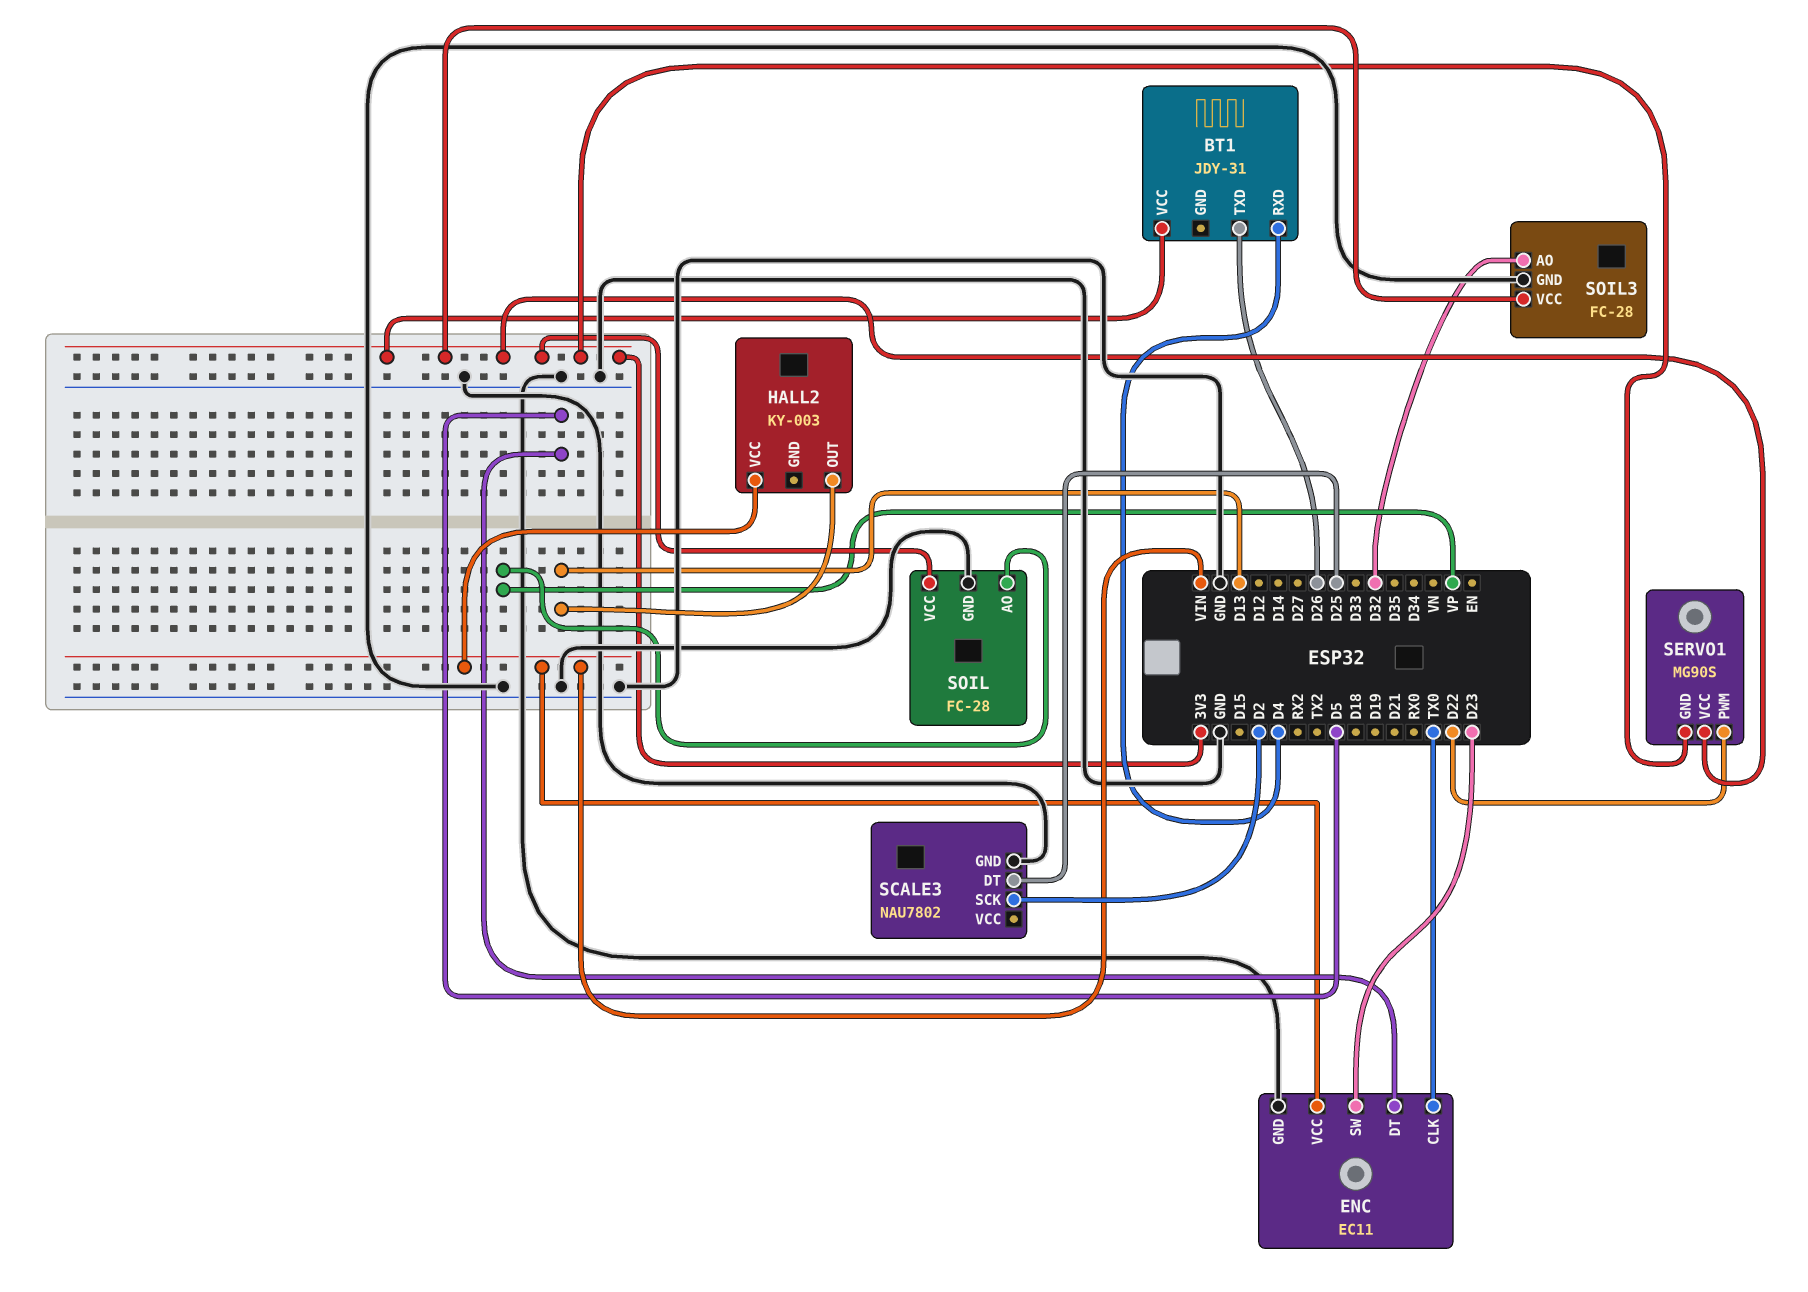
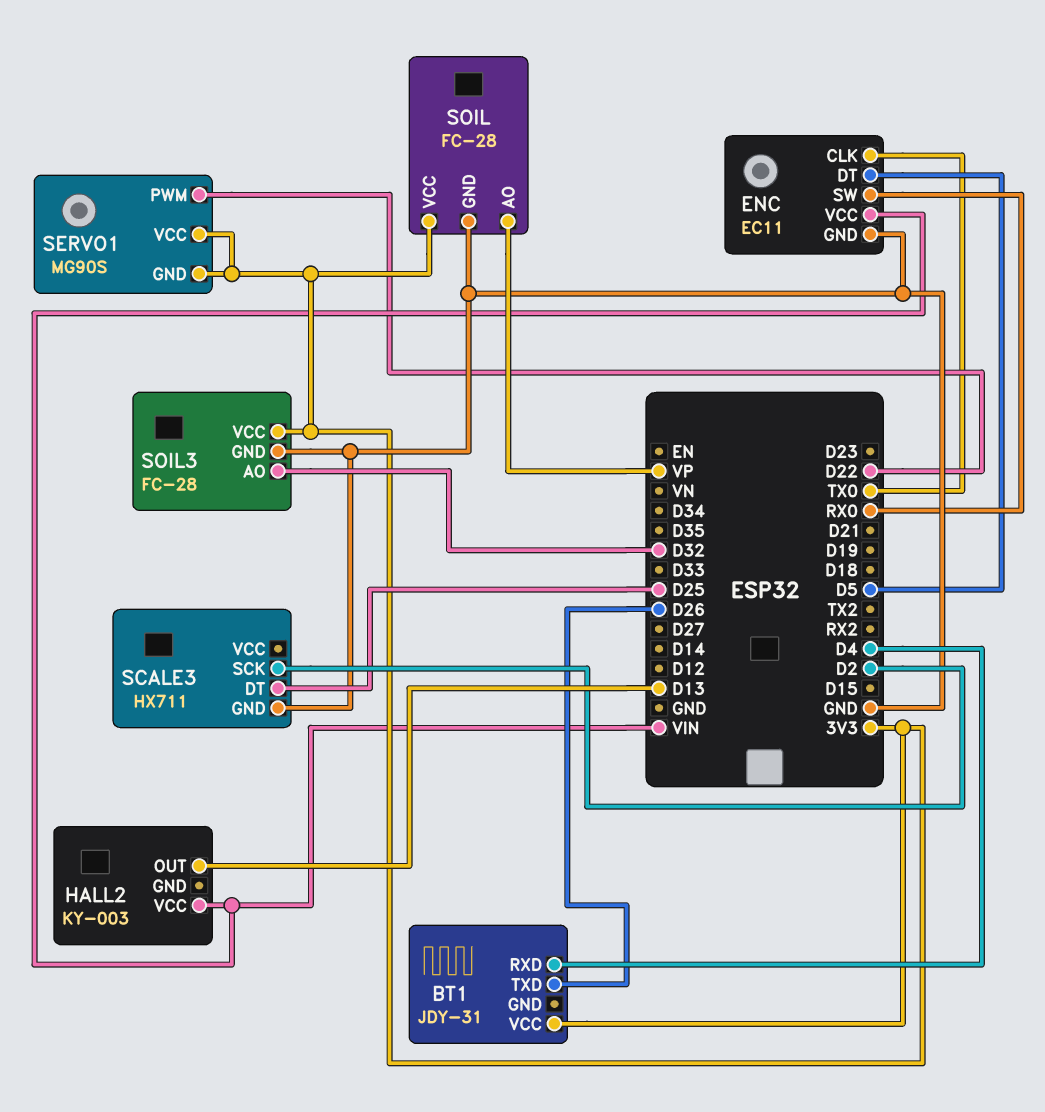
ENC pin SW: D23 -> RX0
SCALE3: NAU7802 -> HX711

